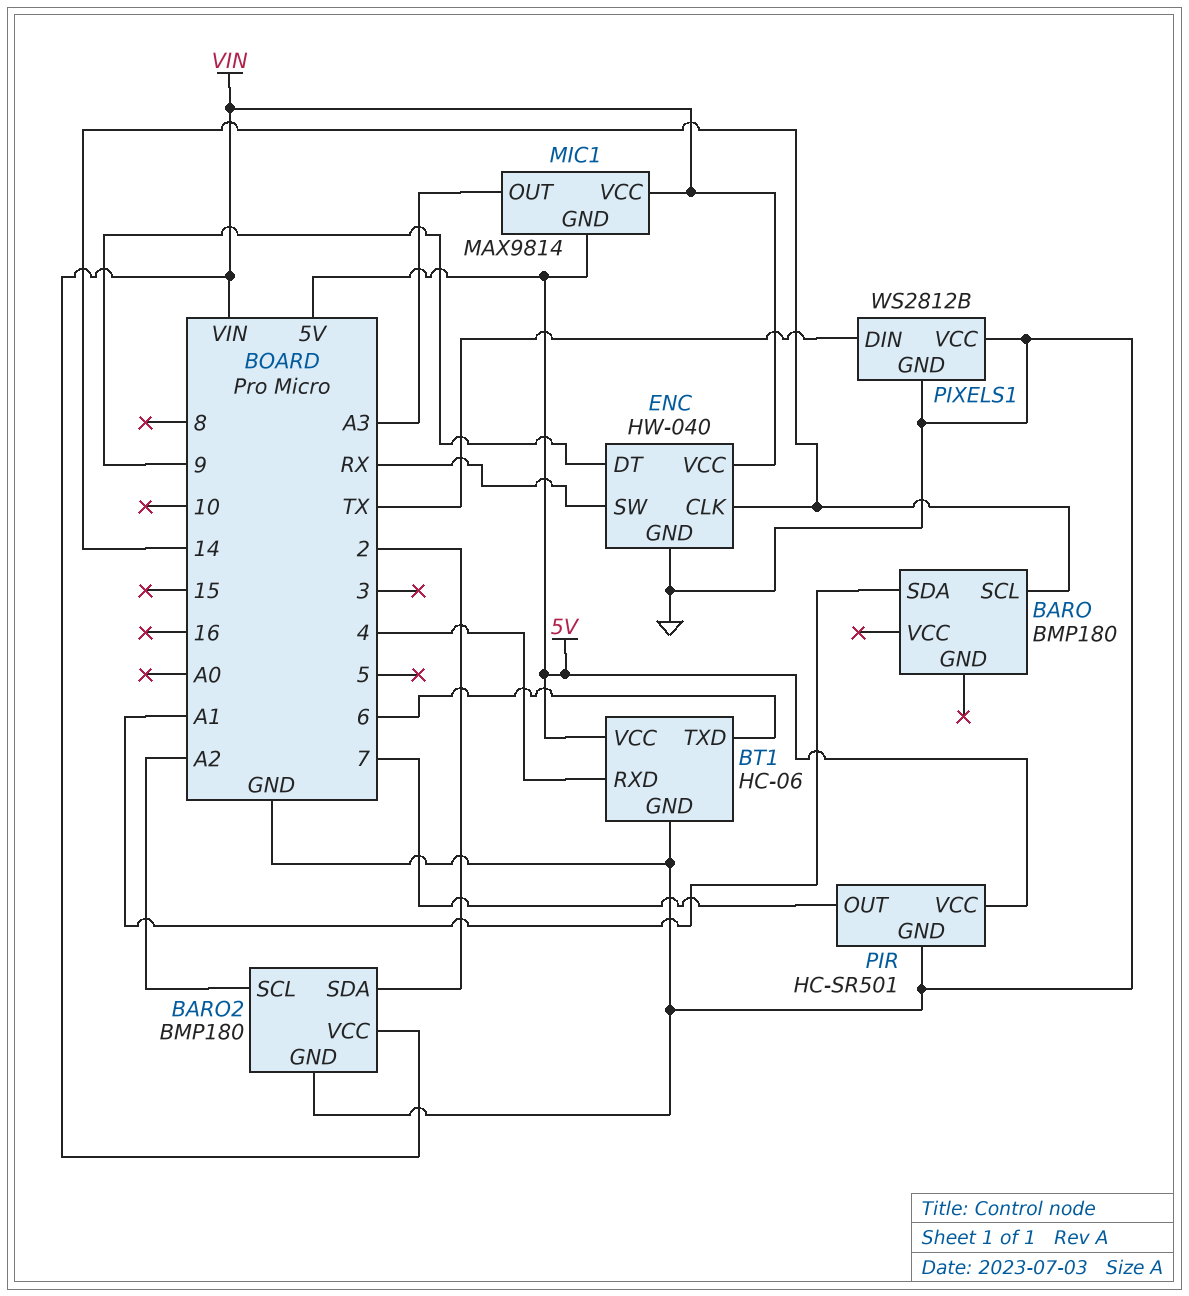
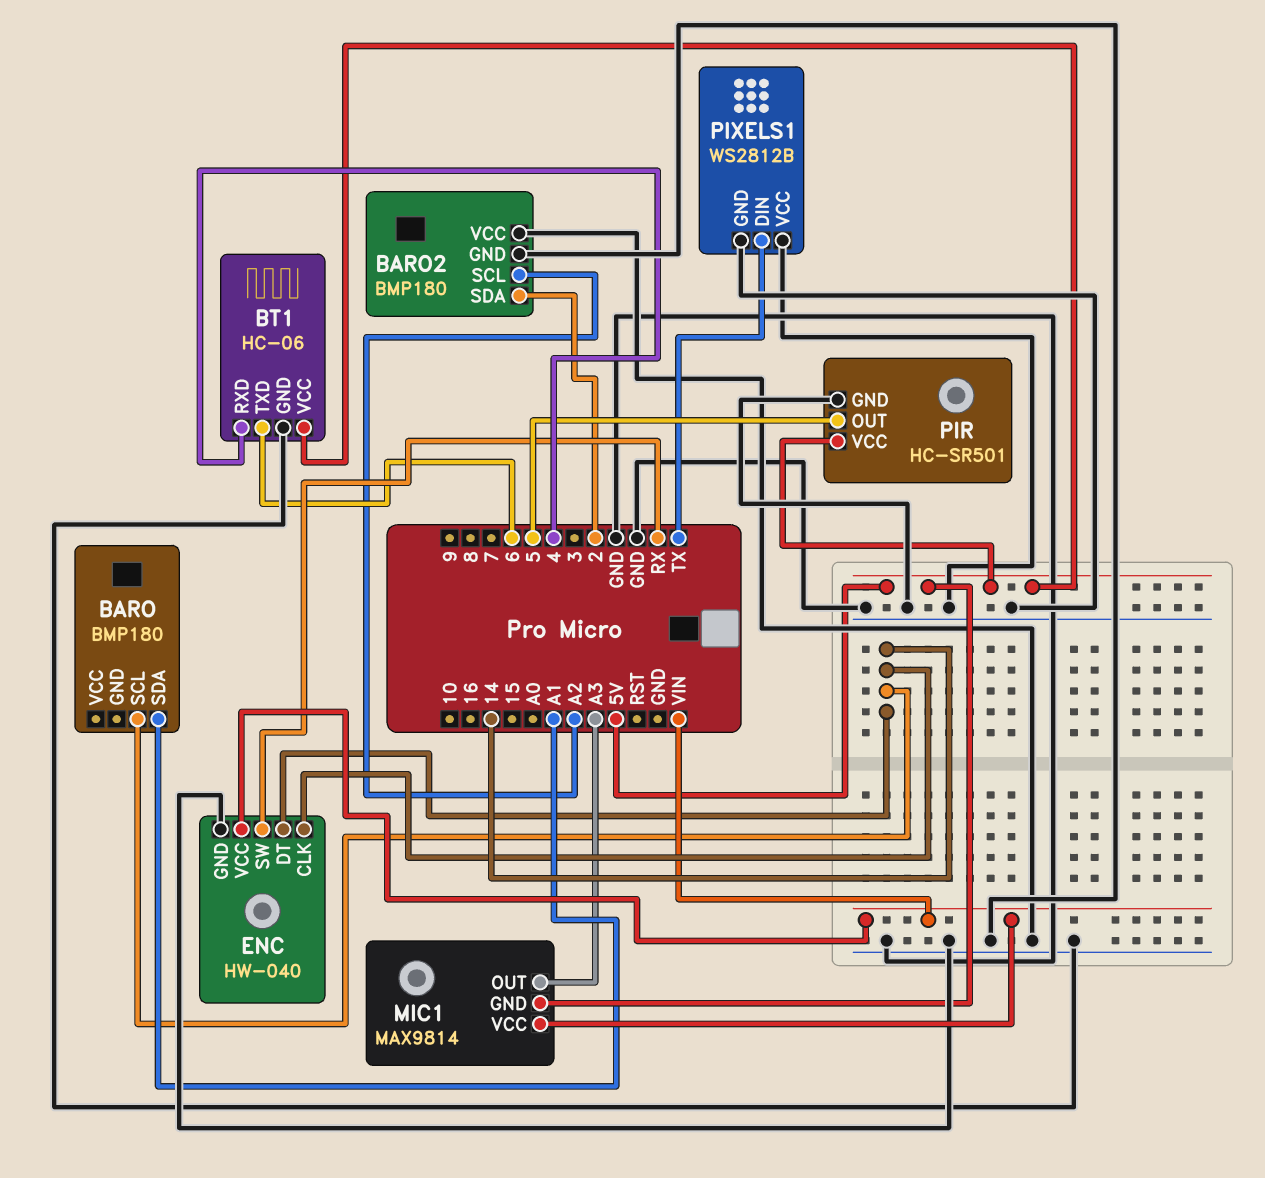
BARO2 pin VCC: VIN -> GND
ENC pin DT: 9 -> 14
PIR pin OUT: 7 -> 5

